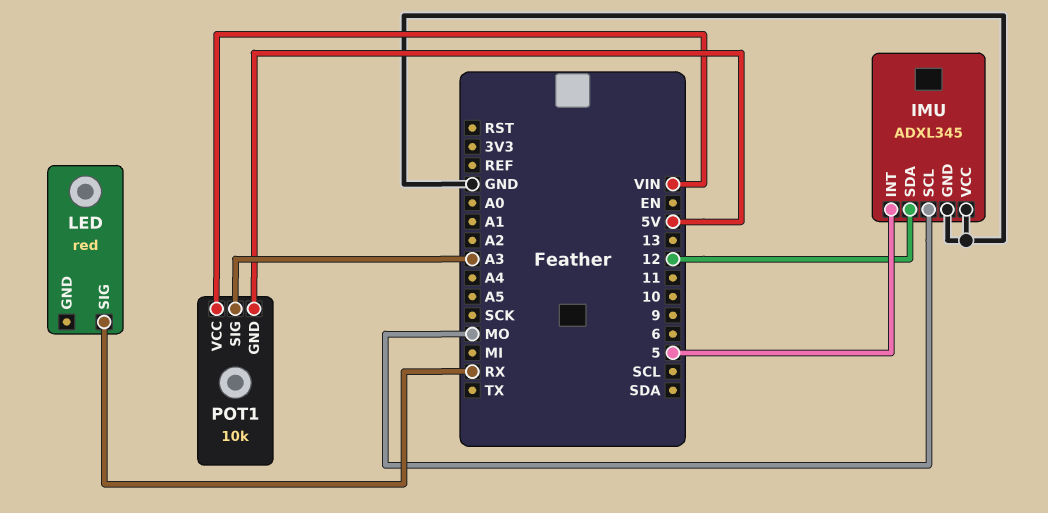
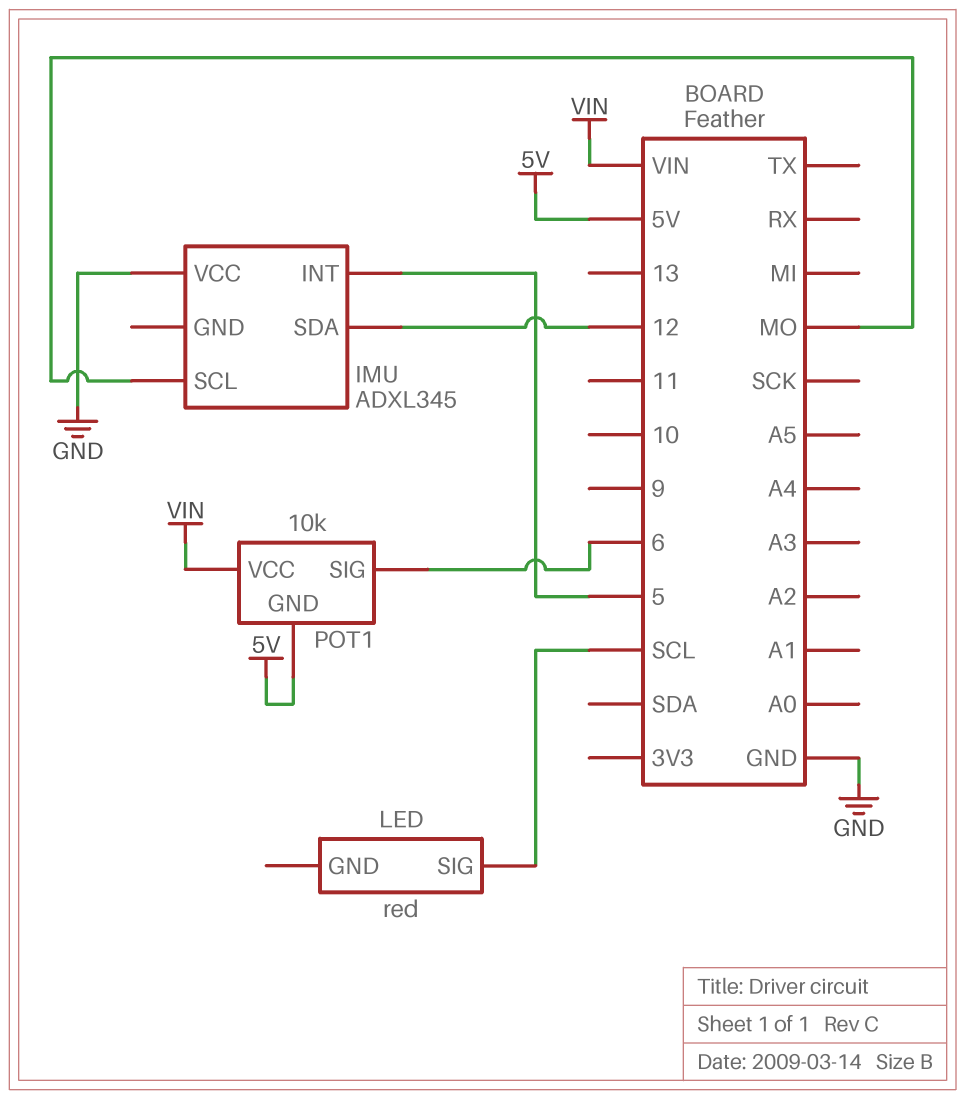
IMU pin GND: GND -> none
LED pin SIG: RX -> SCL
POT1 pin SIG: A3 -> 6

